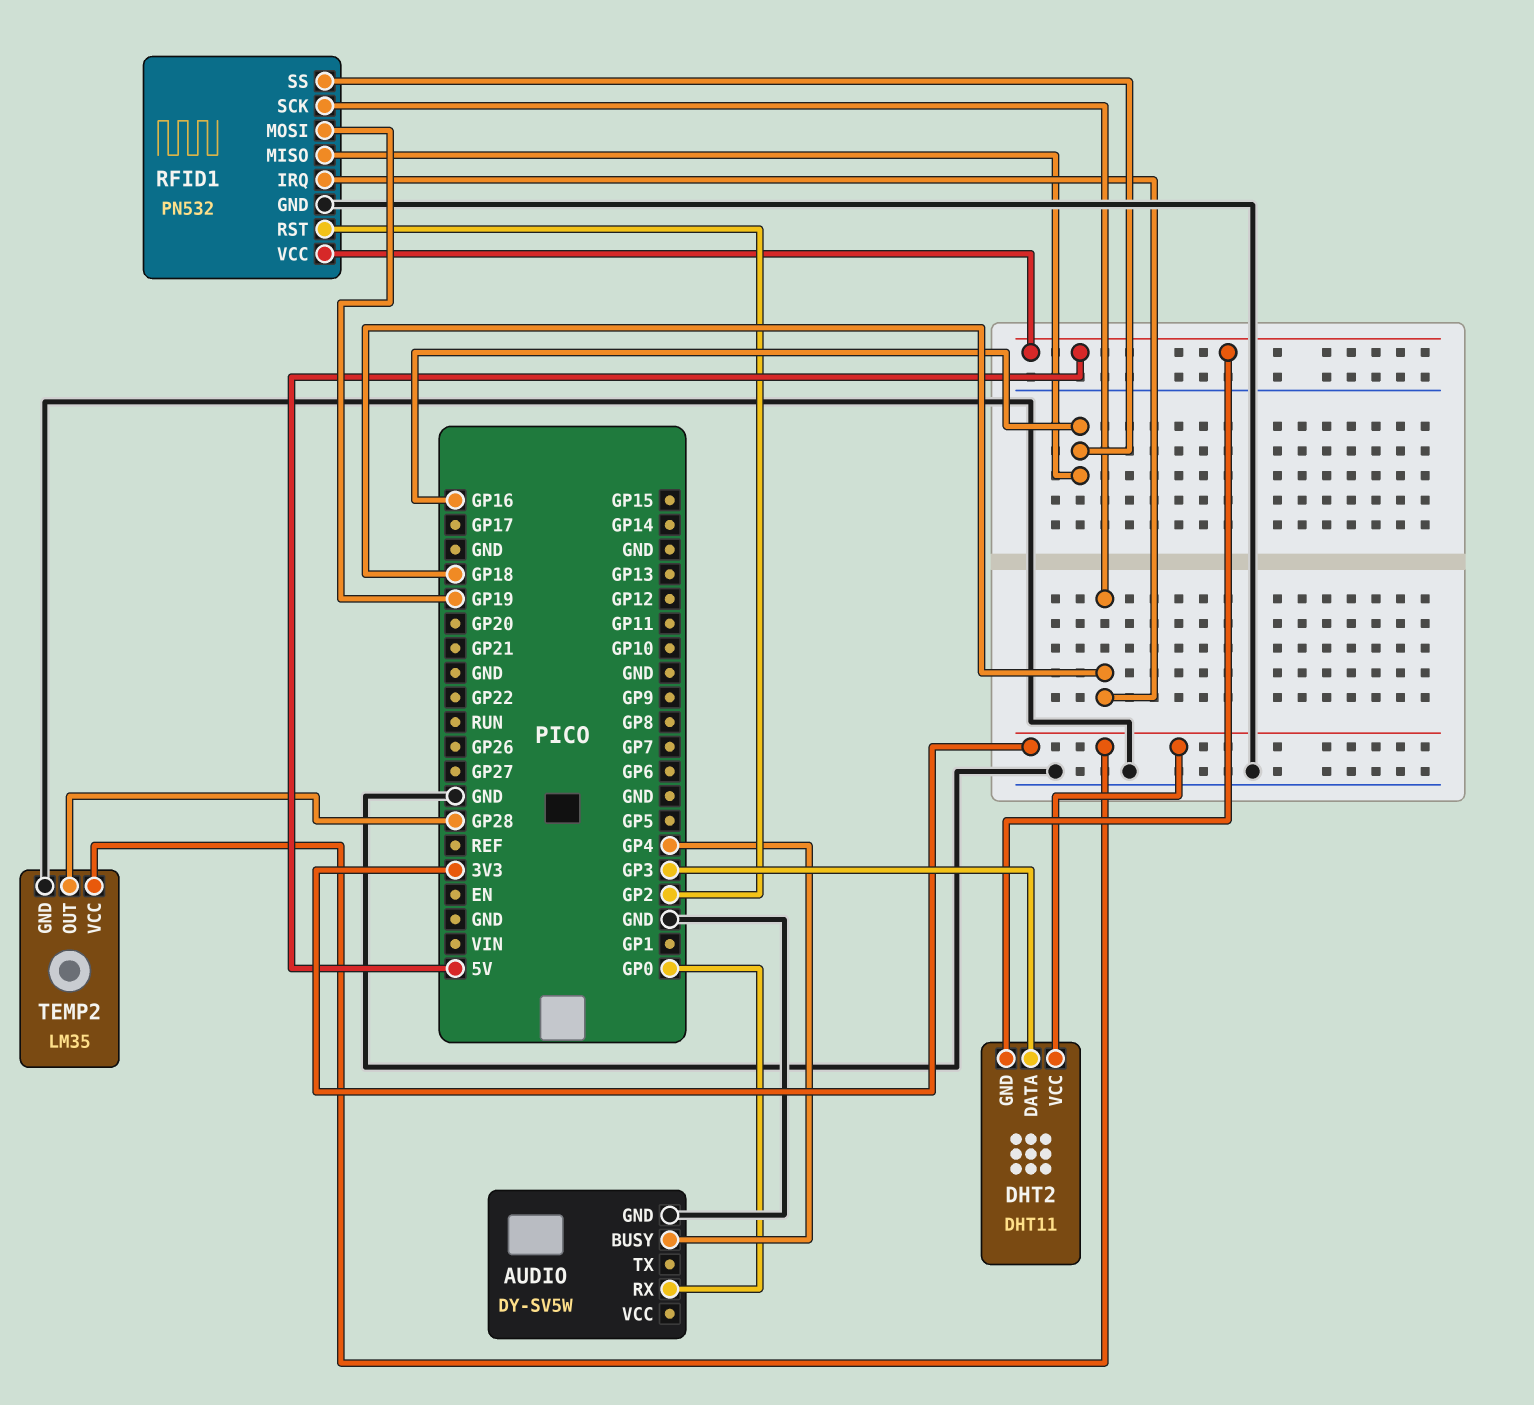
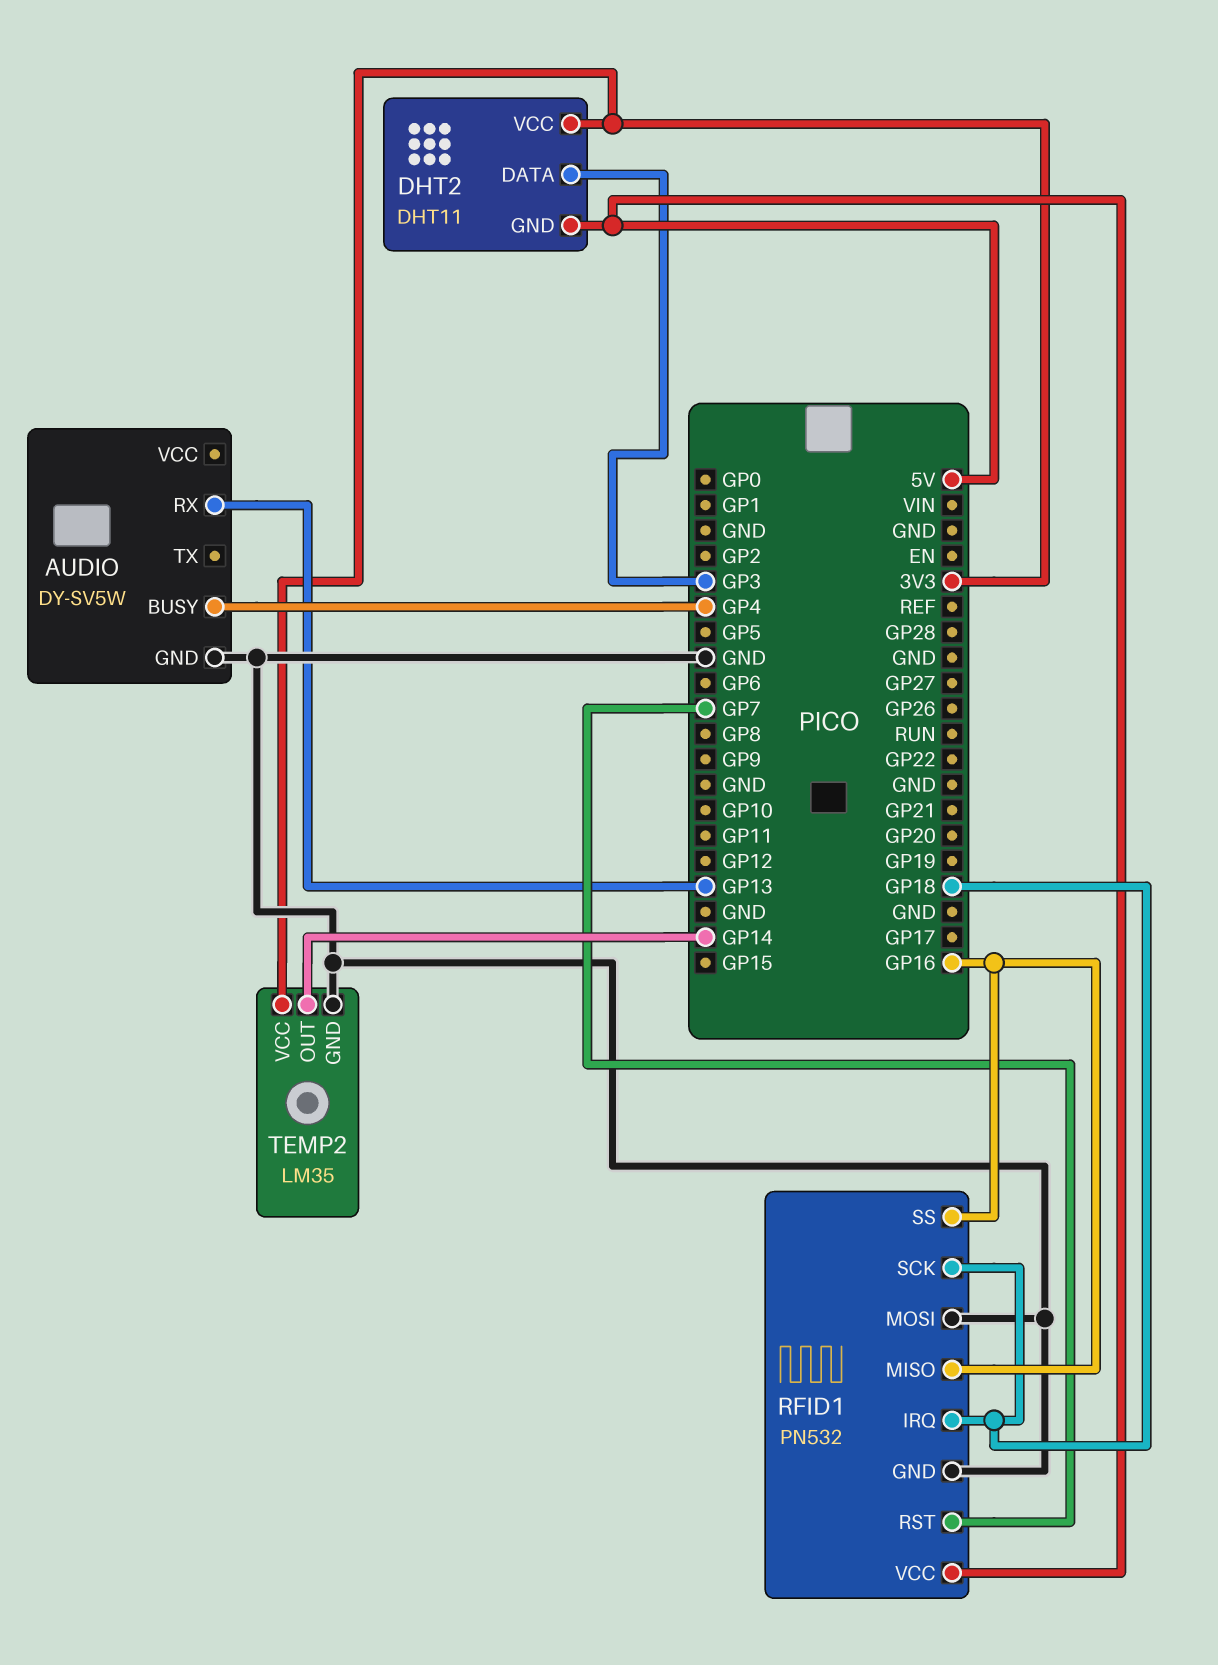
AUDIO pin RX: GP0 -> GP13
RFID1 pin MOSI: GP19 -> GND
RFID1 pin RST: GP2 -> GP7
TEMP2 pin OUT: GP28 -> GP14

